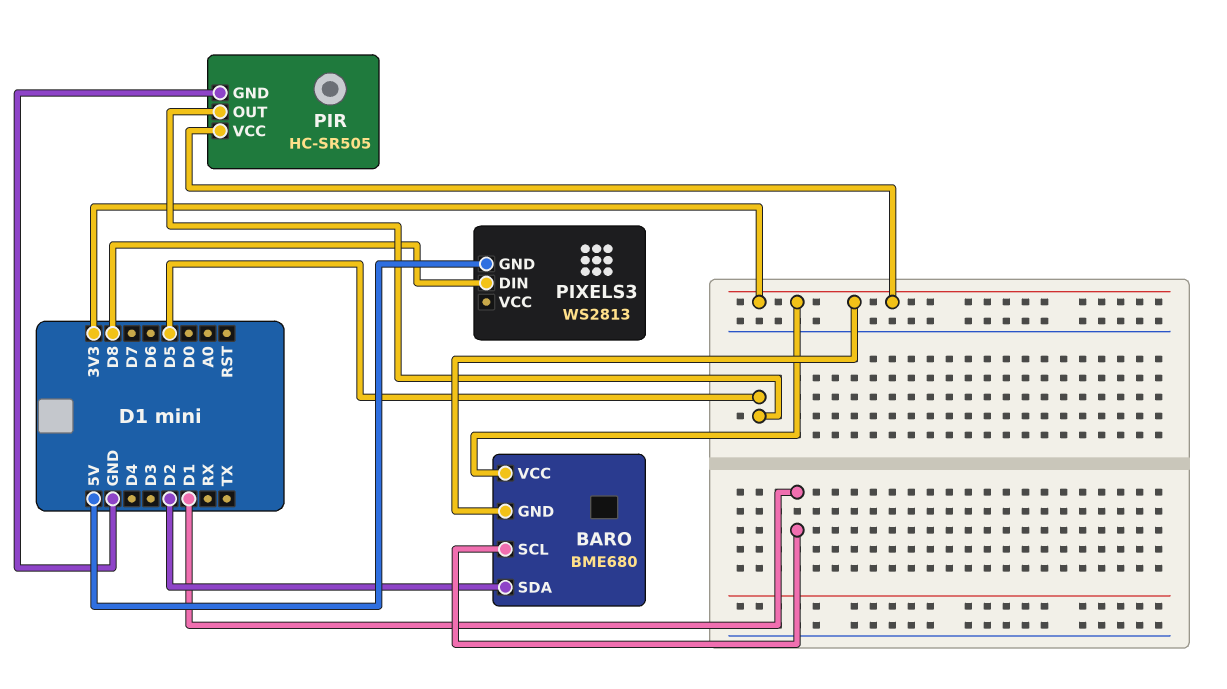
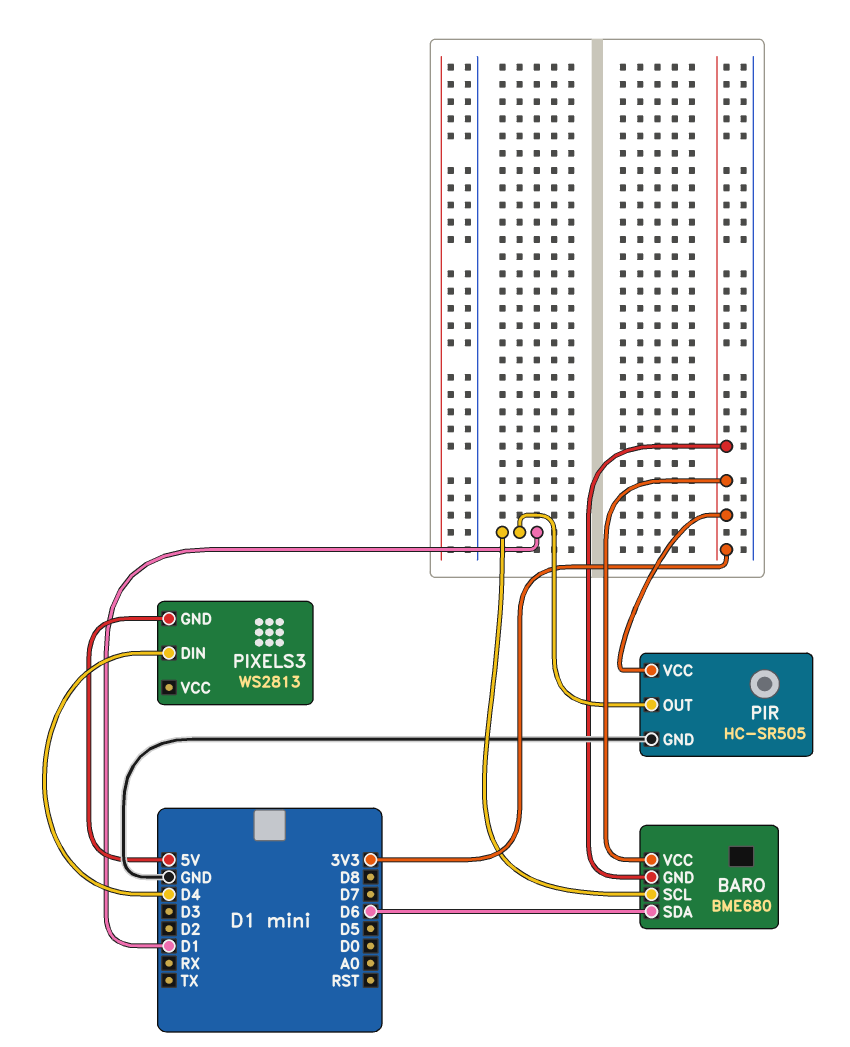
BARO pin SDA: D2 -> D6
PIR pin OUT: D5 -> D1
PIXELS3 pin DIN: D8 -> D4

